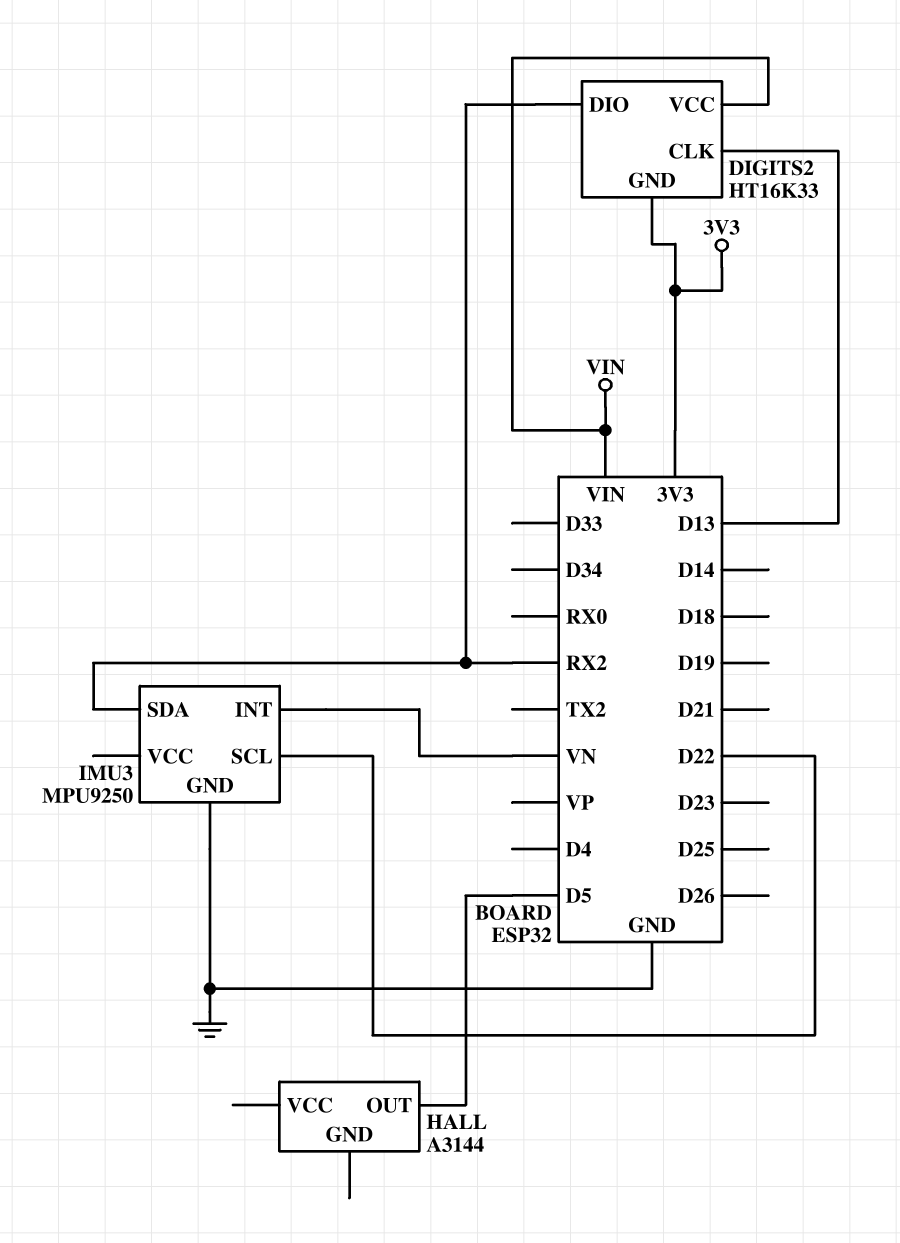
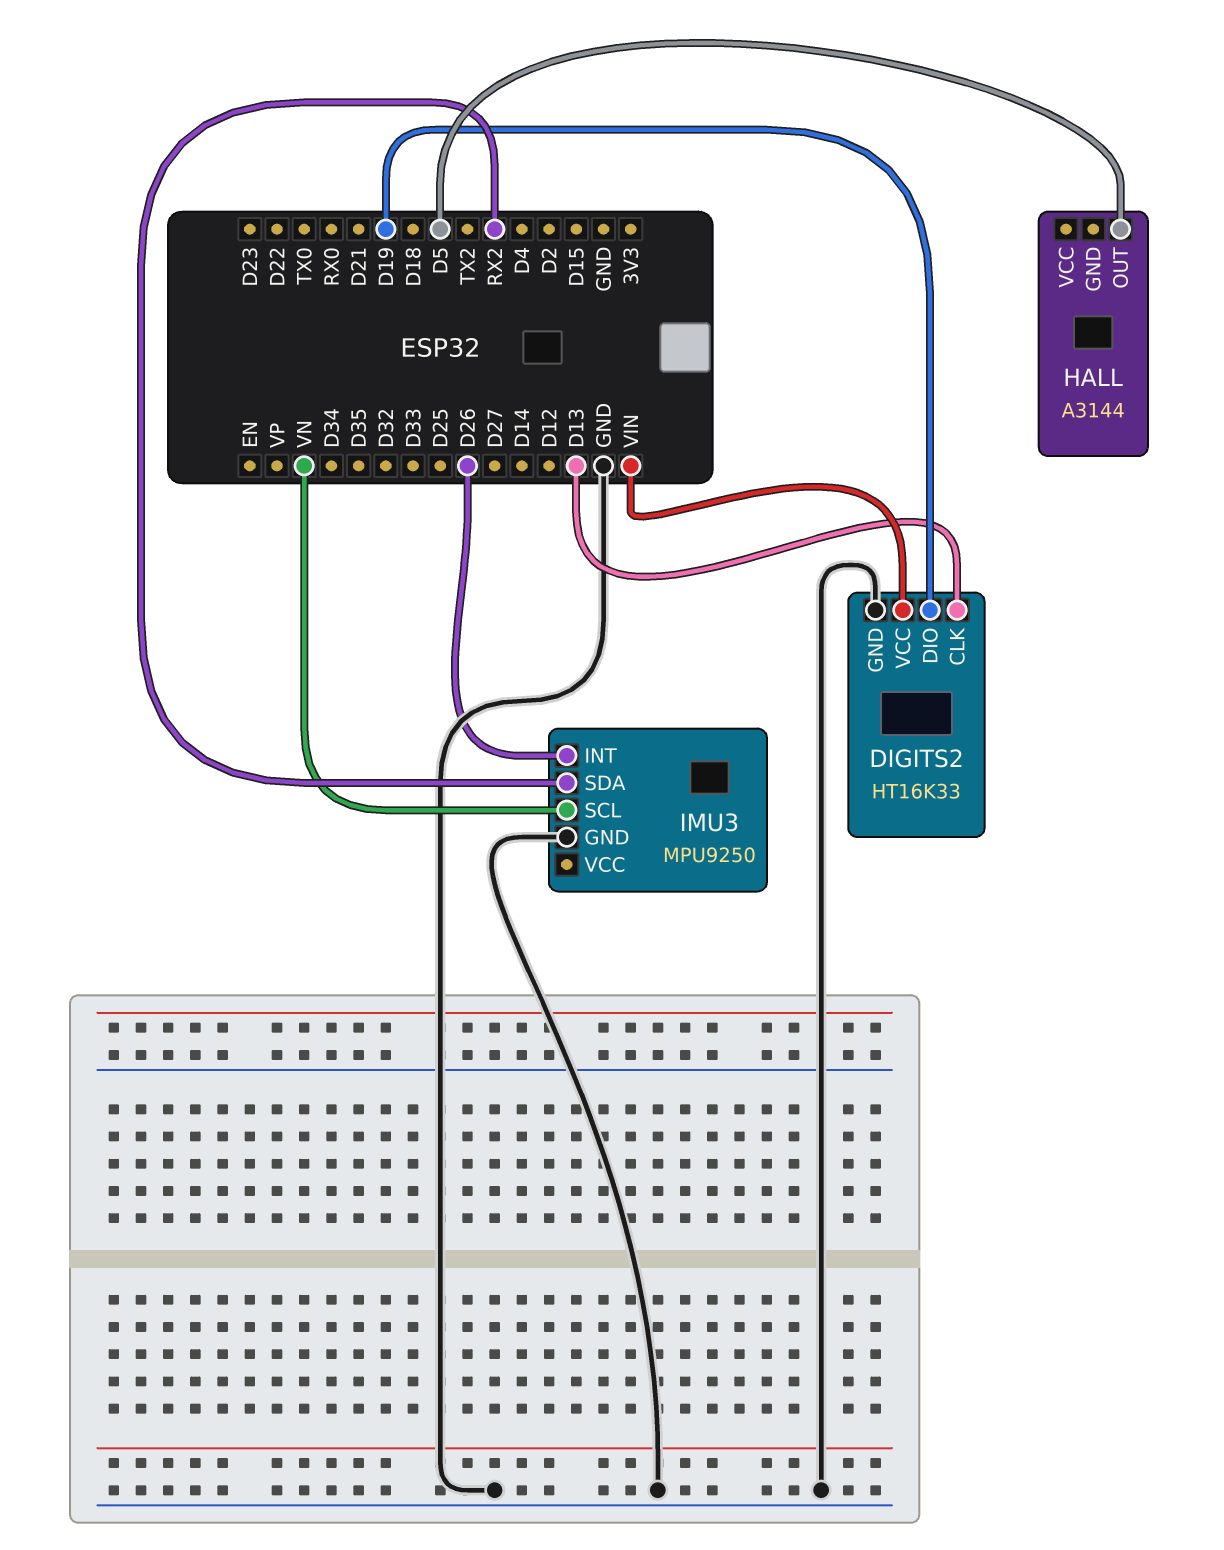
DIGITS2 pin DIO: RX2 -> D19
DIGITS2 pin GND: 3V3 -> GND
IMU3 pin INT: VN -> D26
IMU3 pin SCL: D22 -> VN

